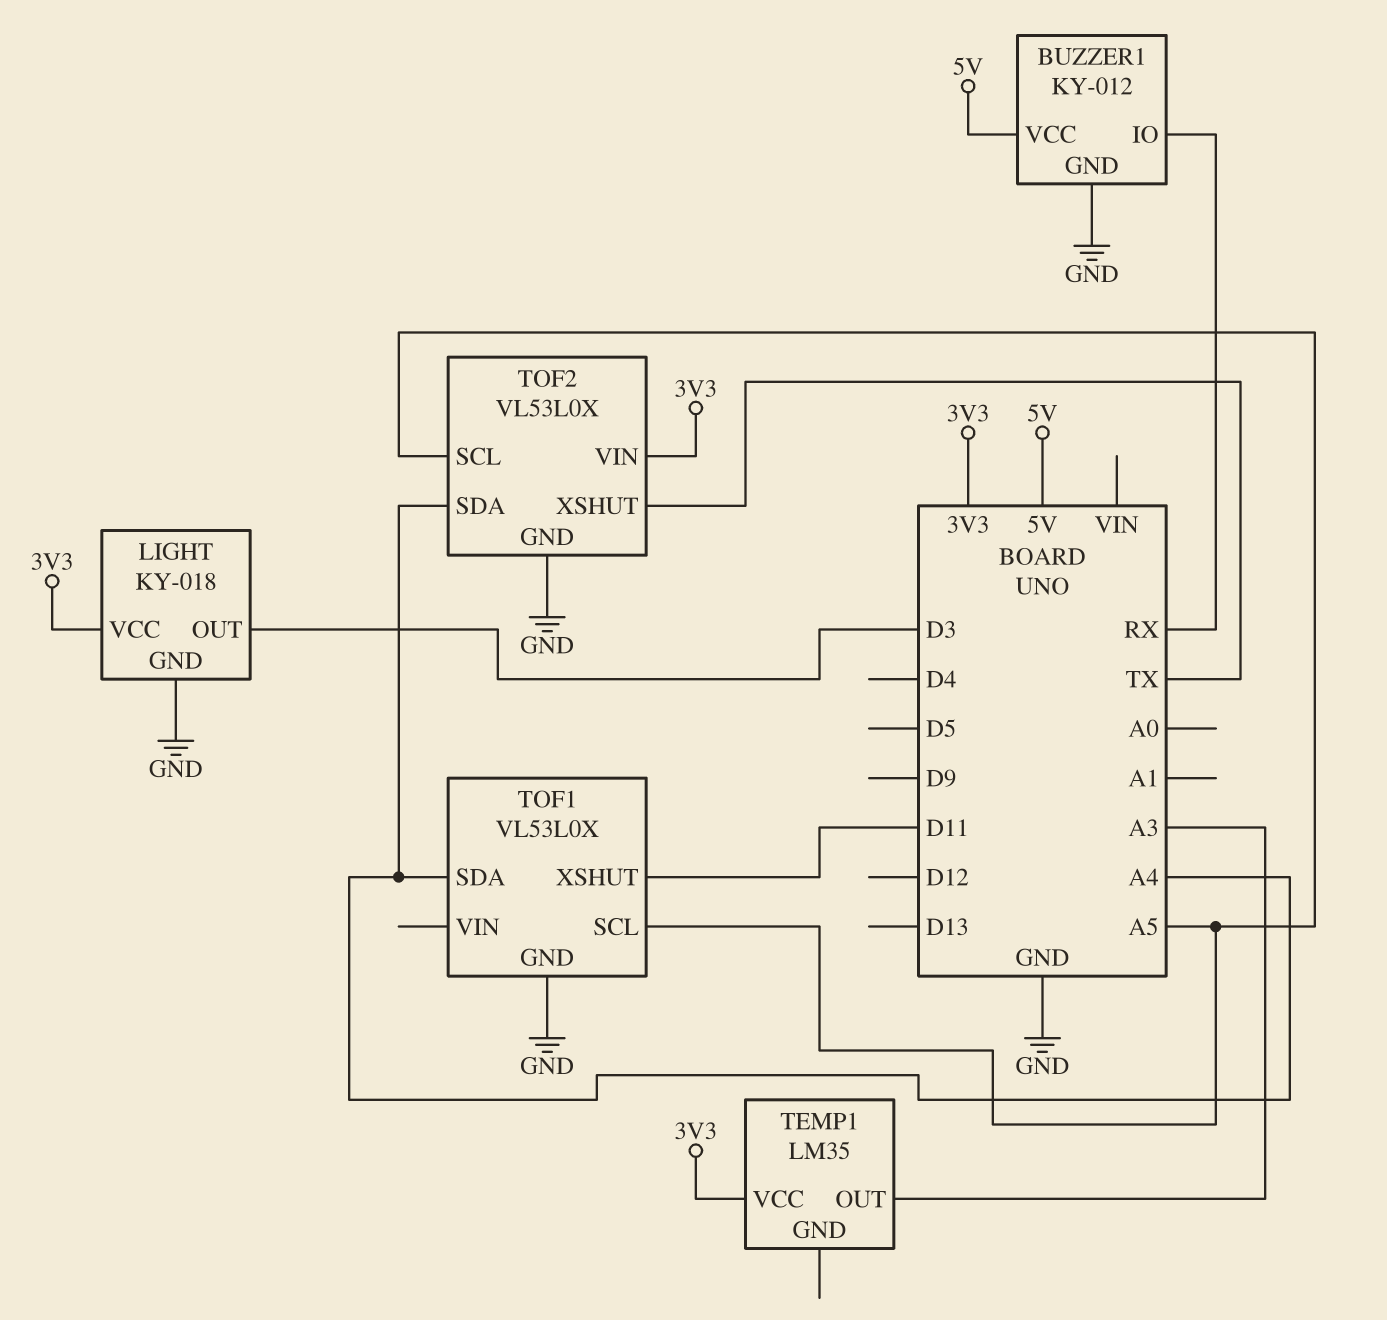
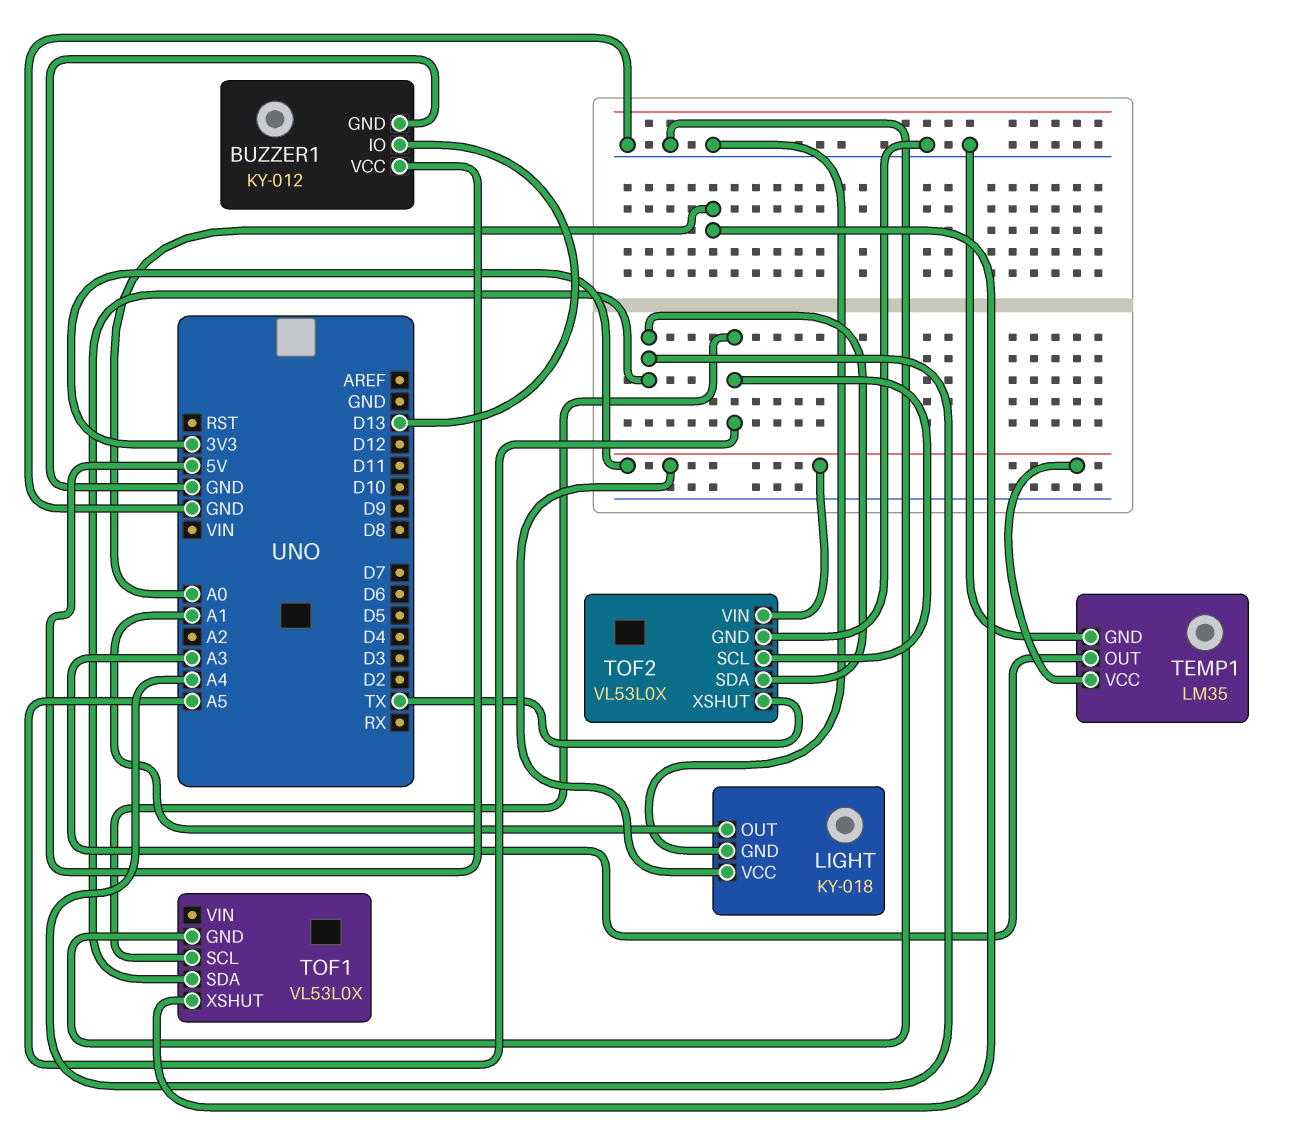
BUZZER1 pin IO: RX -> D13
LIGHT pin OUT: D3 -> A1
TEMP1 pin GND: none -> GND
TOF1 pin XSHUT: D11 -> A0

